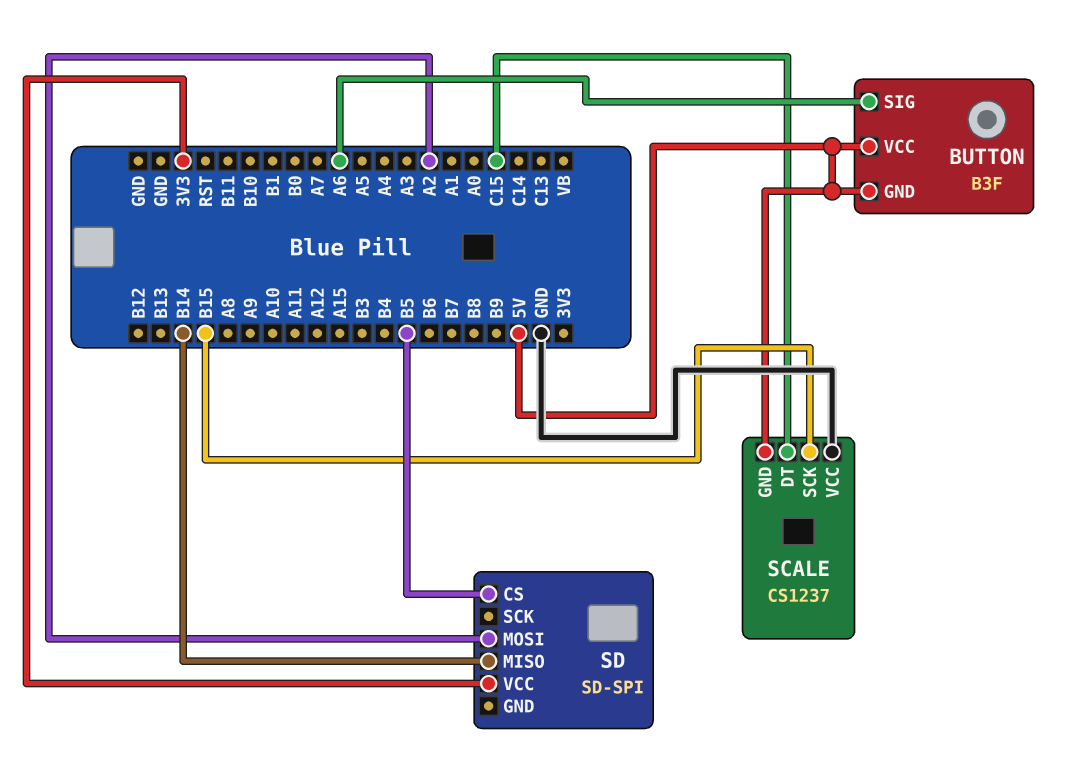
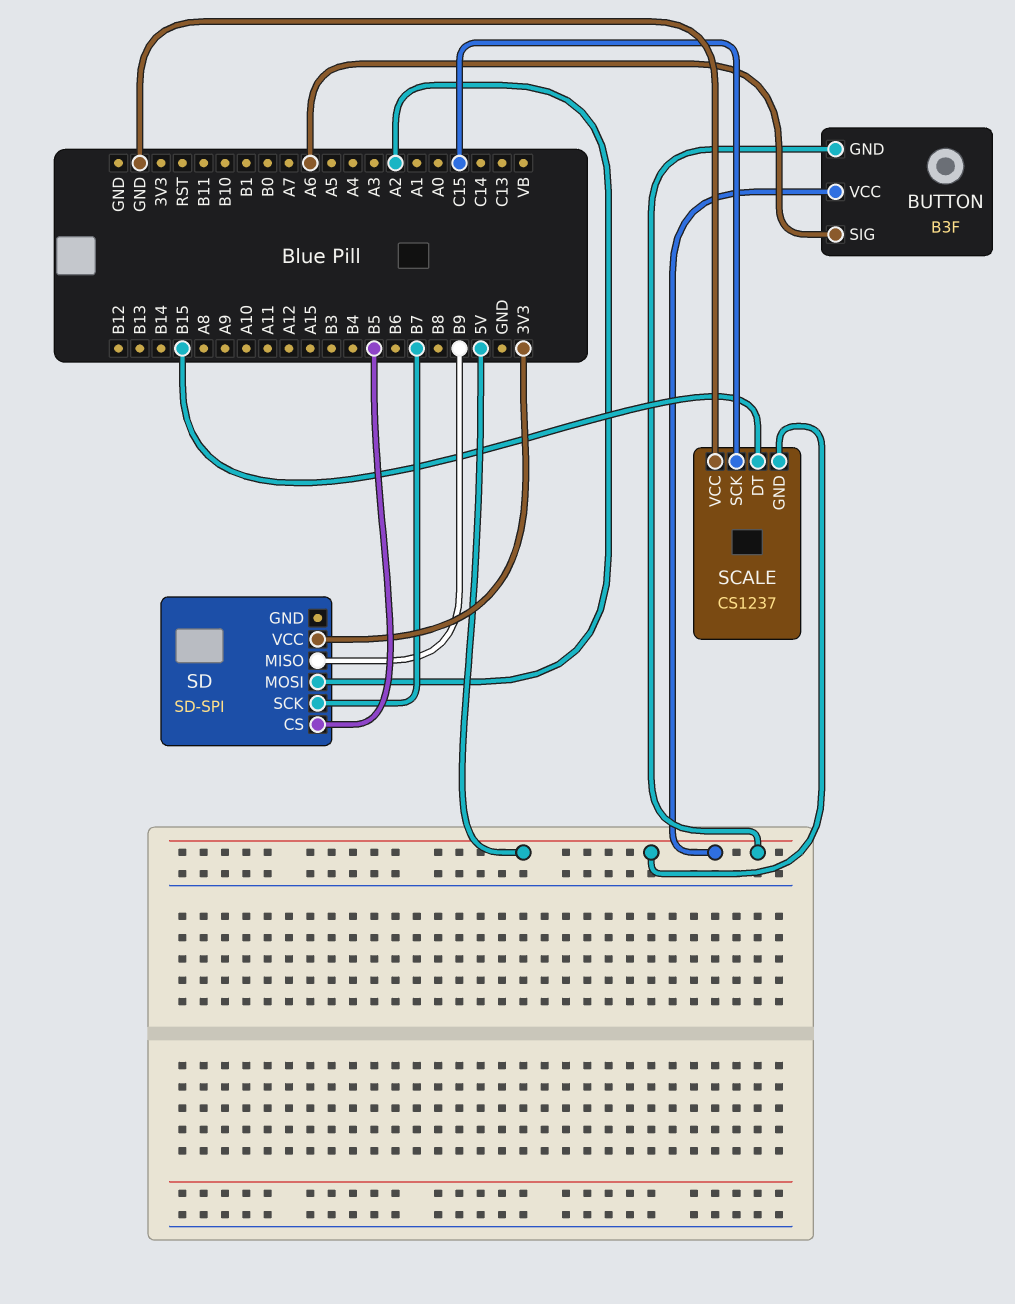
SCALE pin DT: C15 -> B15
SCALE pin SCK: B15 -> C15
SD pin MISO: B14 -> B9
SD pin SCK: none -> B7

